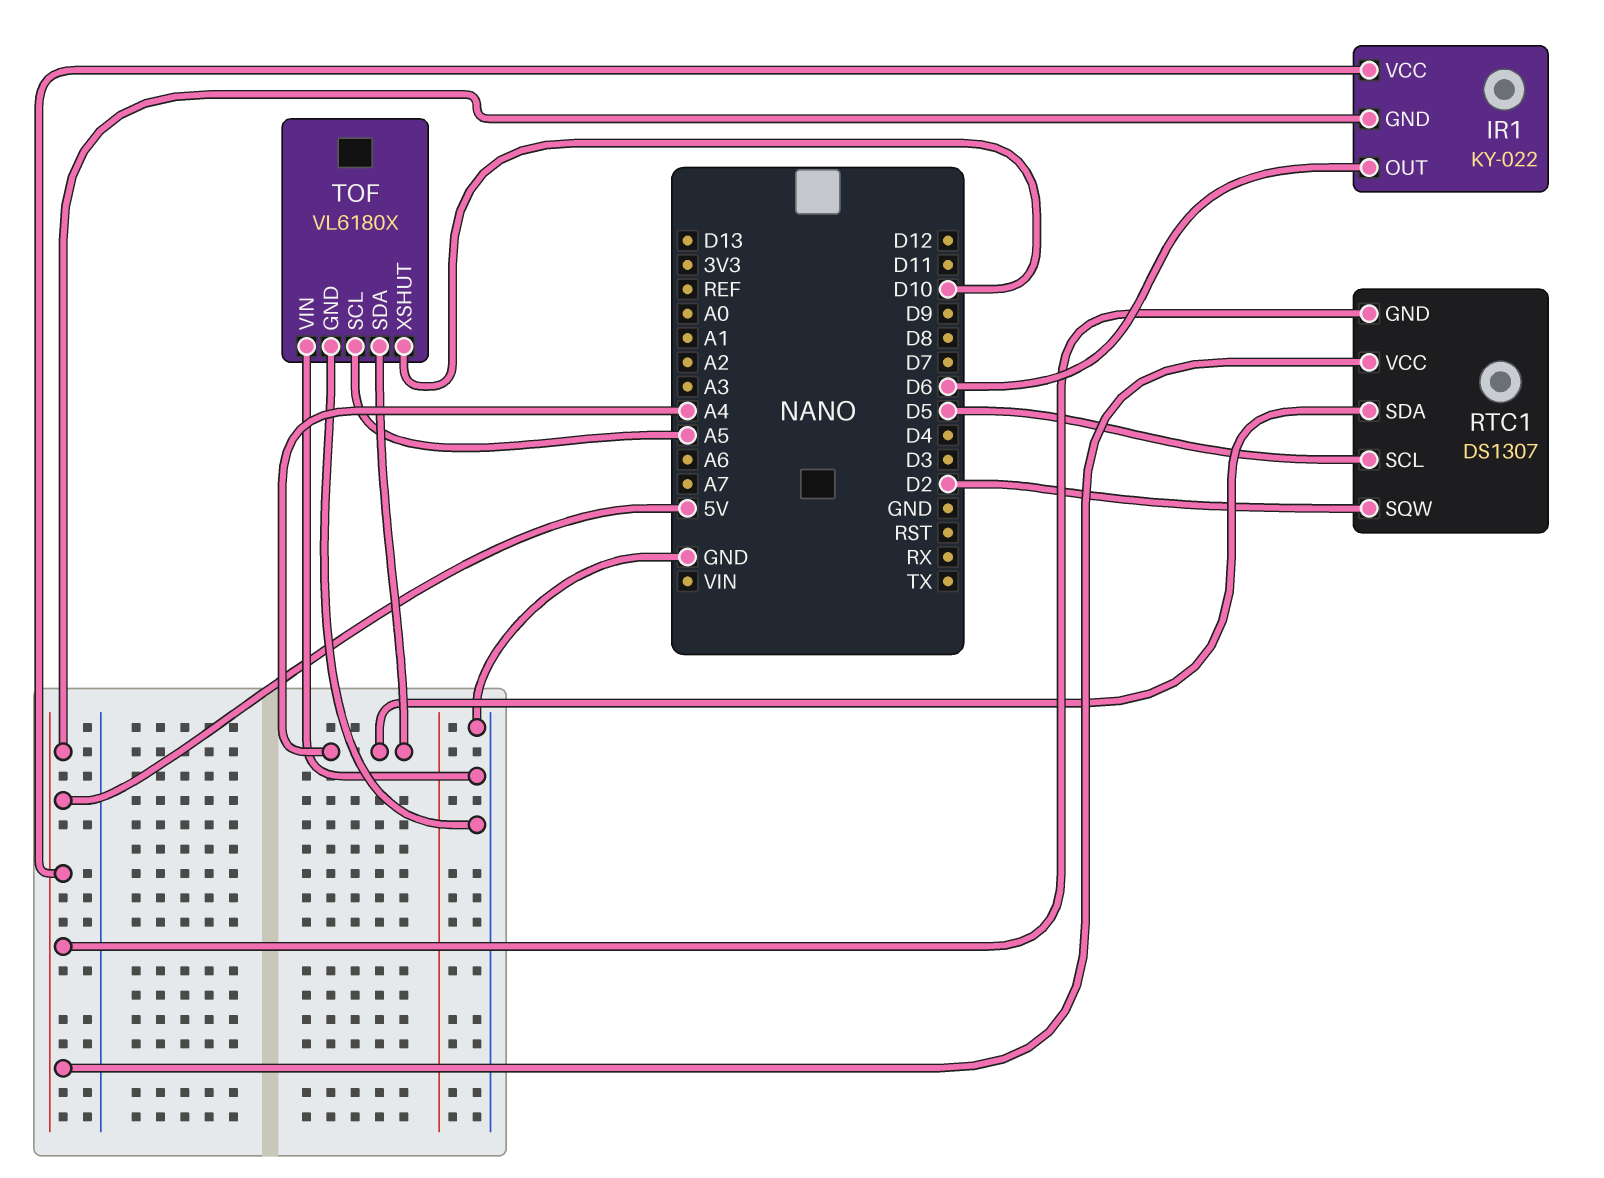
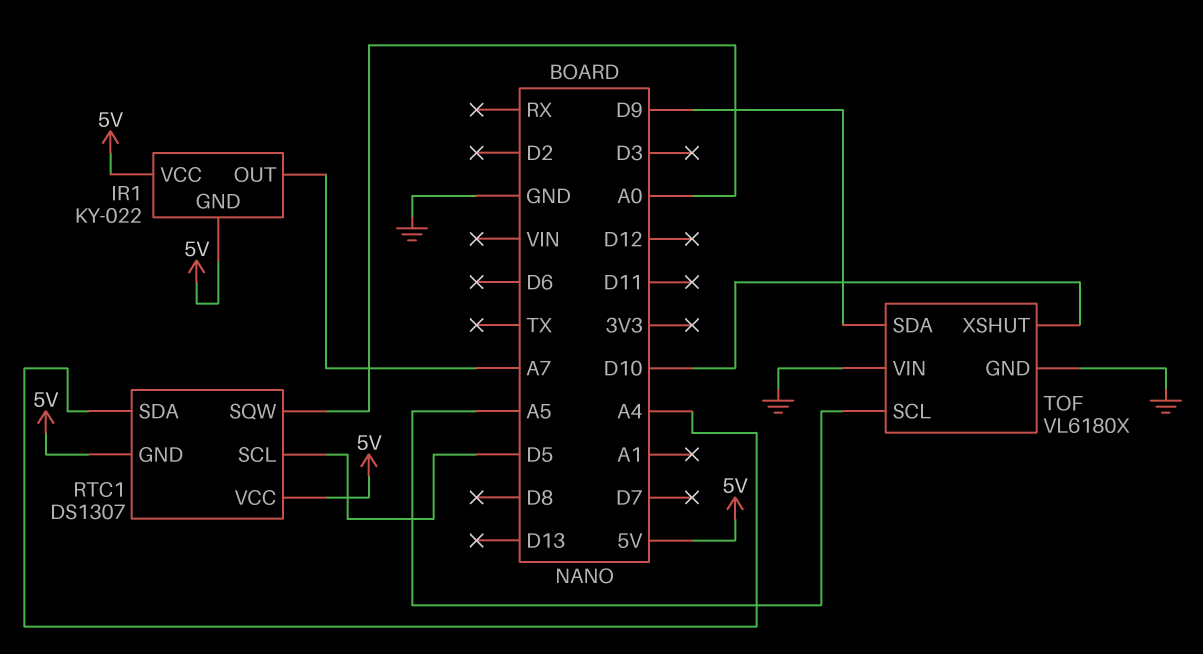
IR1 pin OUT: D6 -> A7
RTC1 pin SQW: D2 -> A0
TOF pin SDA: A4 -> D9

